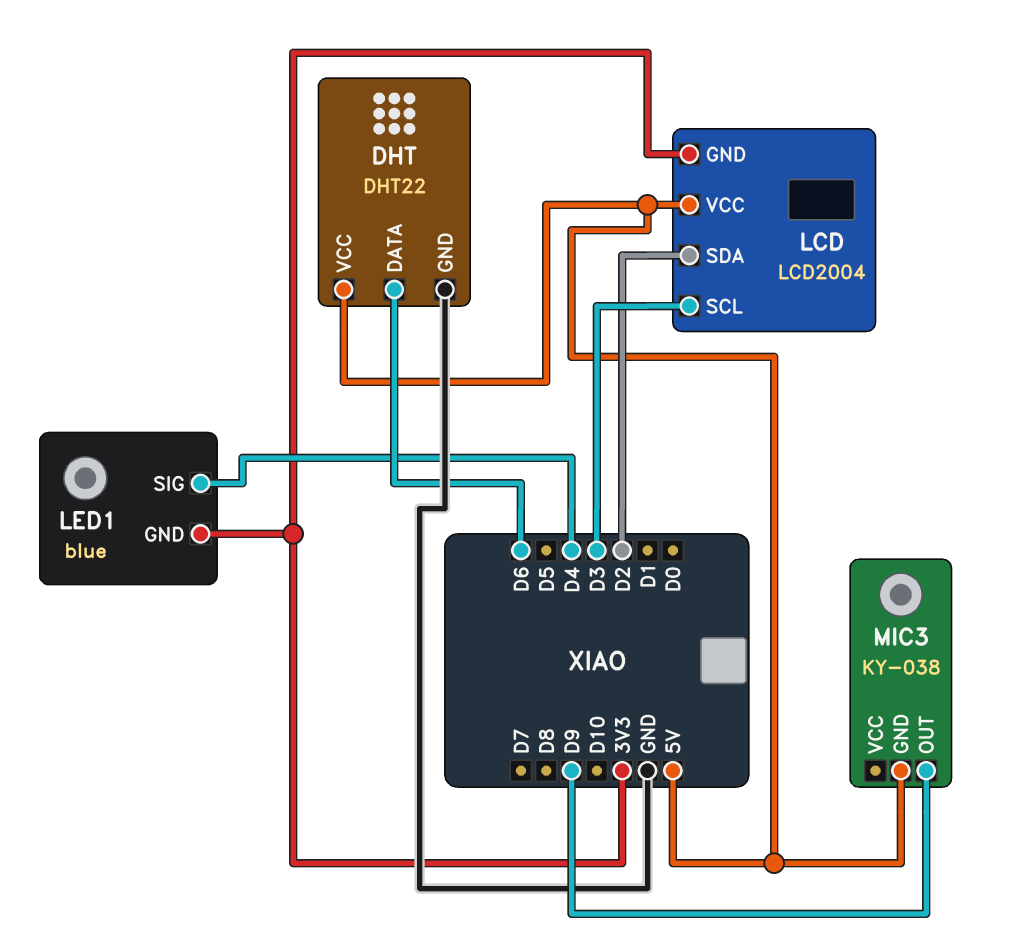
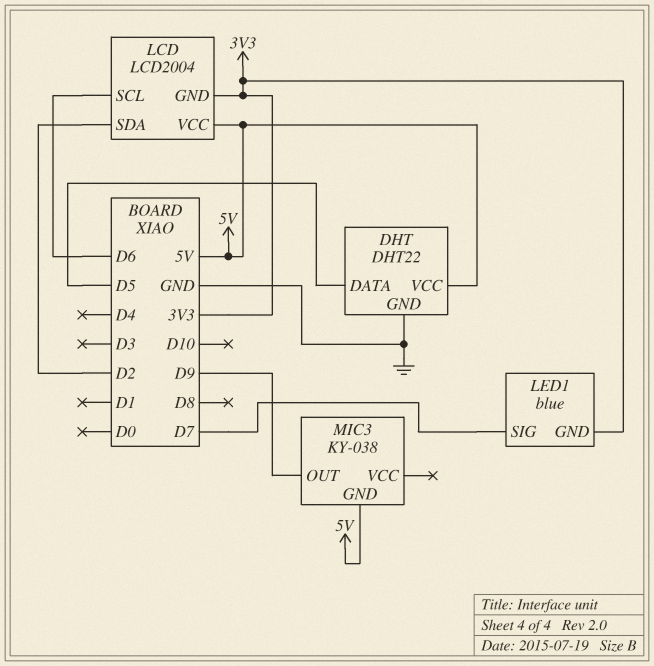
DHT pin DATA: D6 -> D5
LCD pin SCL: D3 -> D6
LED1 pin SIG: D4 -> D7

